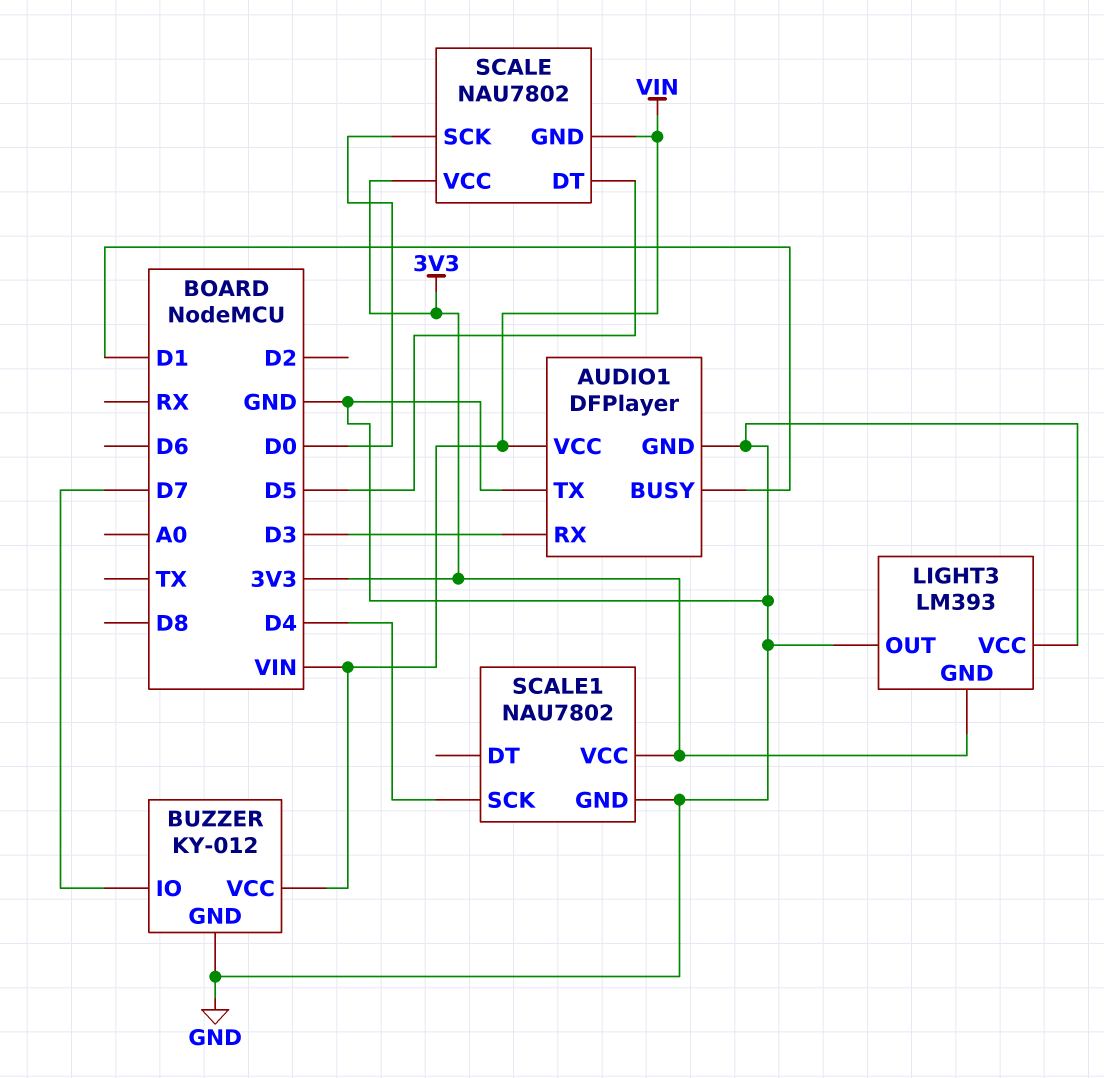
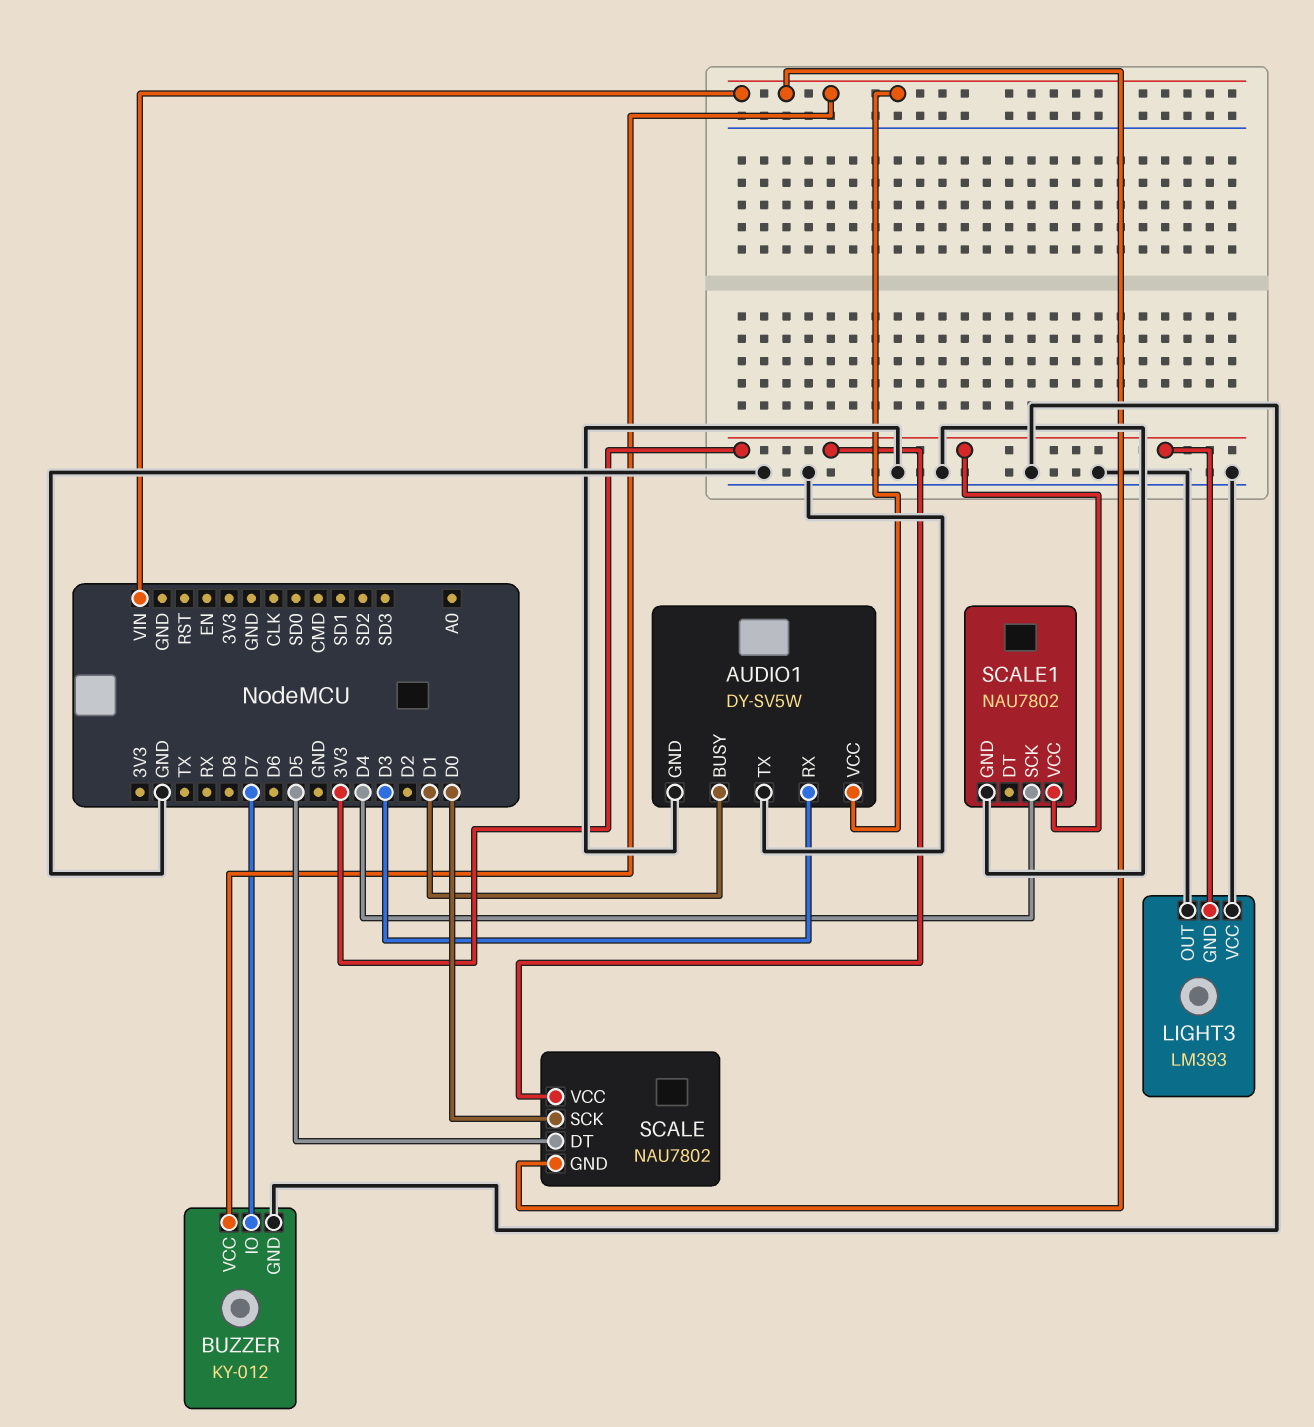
AUDIO1: DFPlayer -> DY-SV5W

